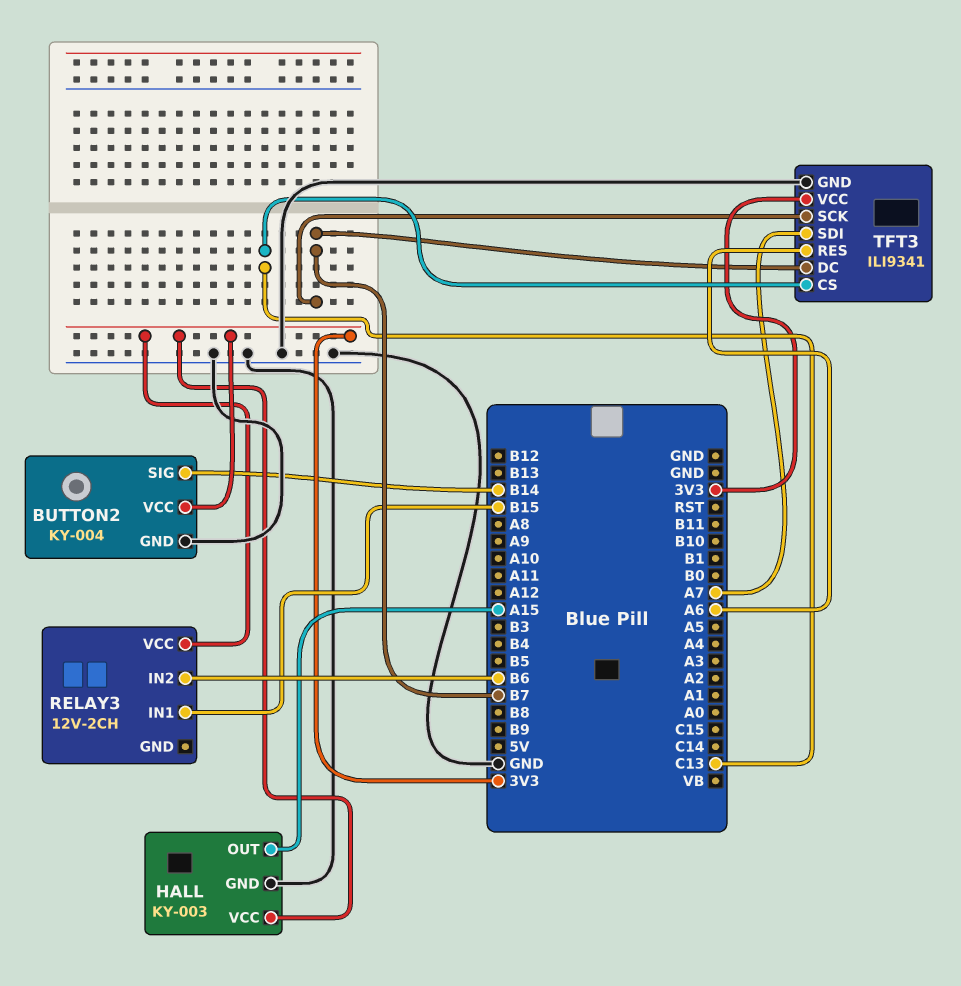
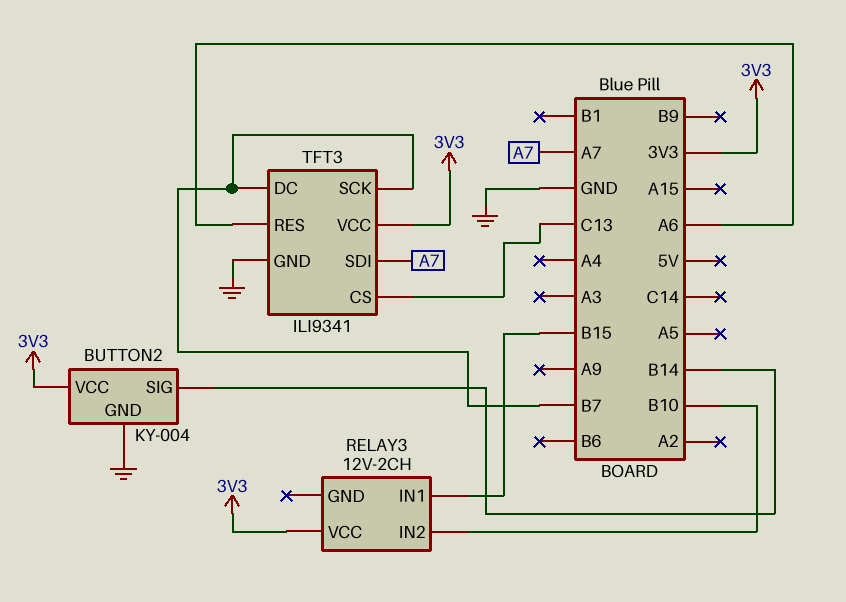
HALL: KY-003 -> none
HALL pin GND: GND -> none
HALL pin OUT: A15 -> none
HALL pin VCC: 3V3 -> none
RELAY3 pin IN2: B6 -> B10

